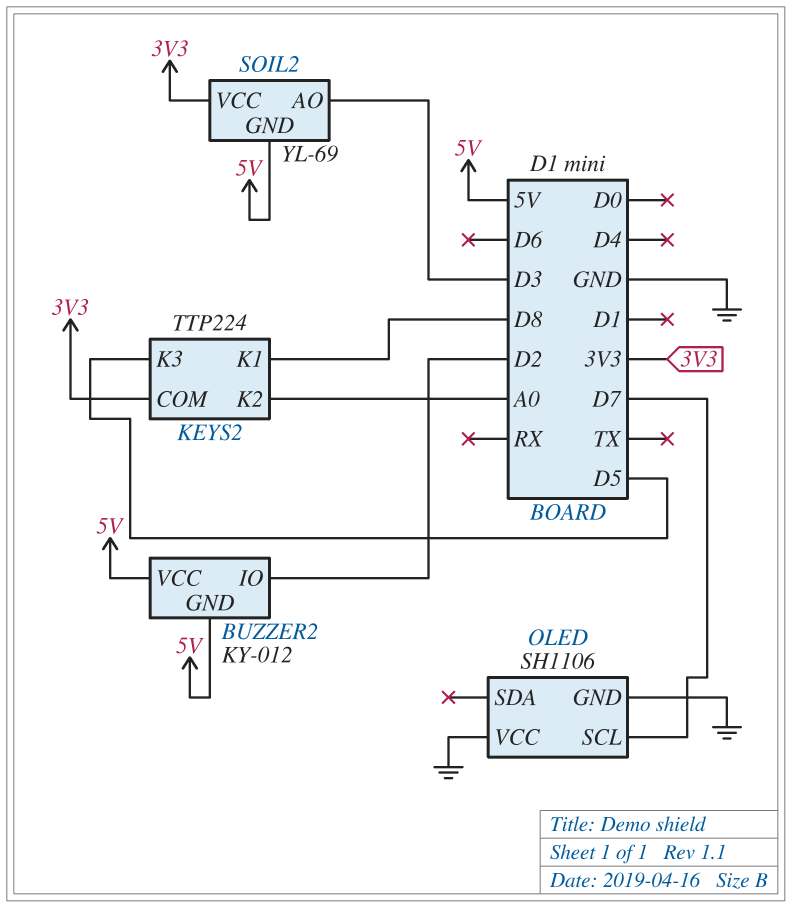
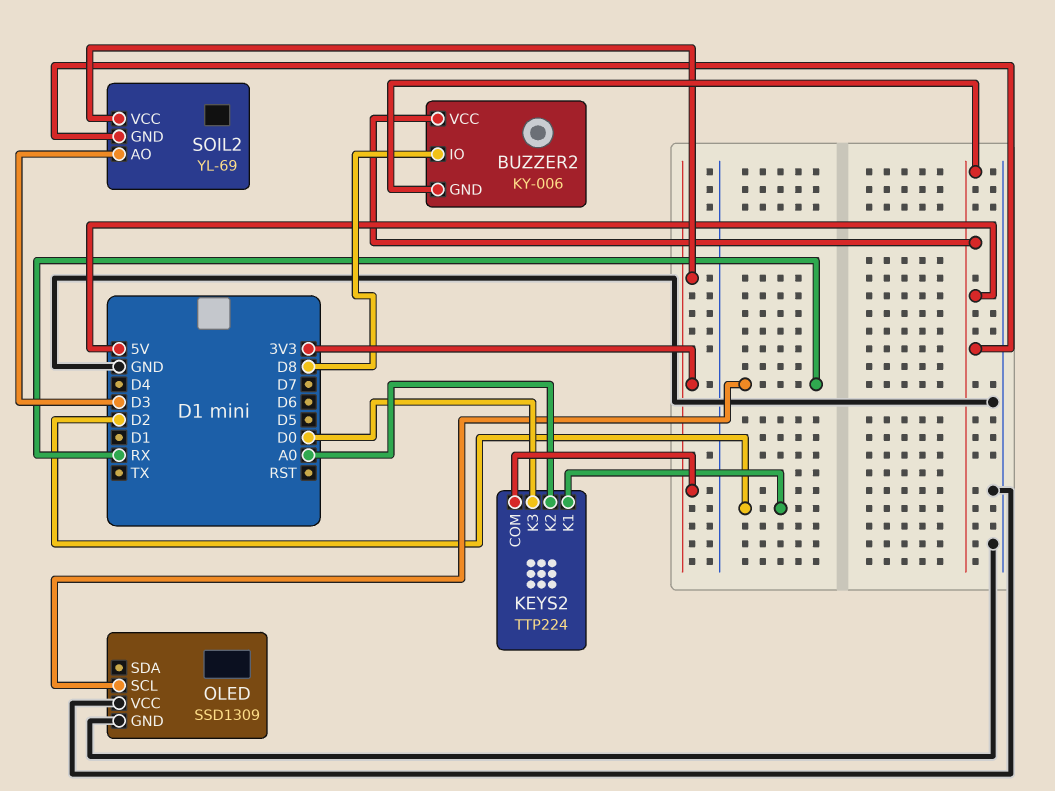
BUZZER2: KY-012 -> KY-006
BUZZER2 pin IO: D2 -> D8
KEYS2 pin K1: D8 -> D2
KEYS2 pin K3: D5 -> D0
OLED: SH1106 -> SSD1309
OLED pin SCL: D7 -> RX

